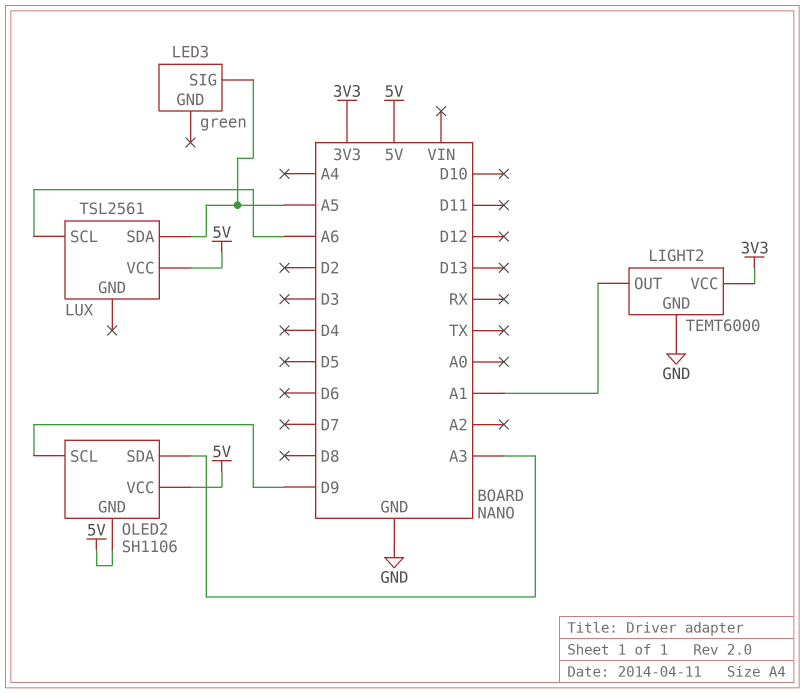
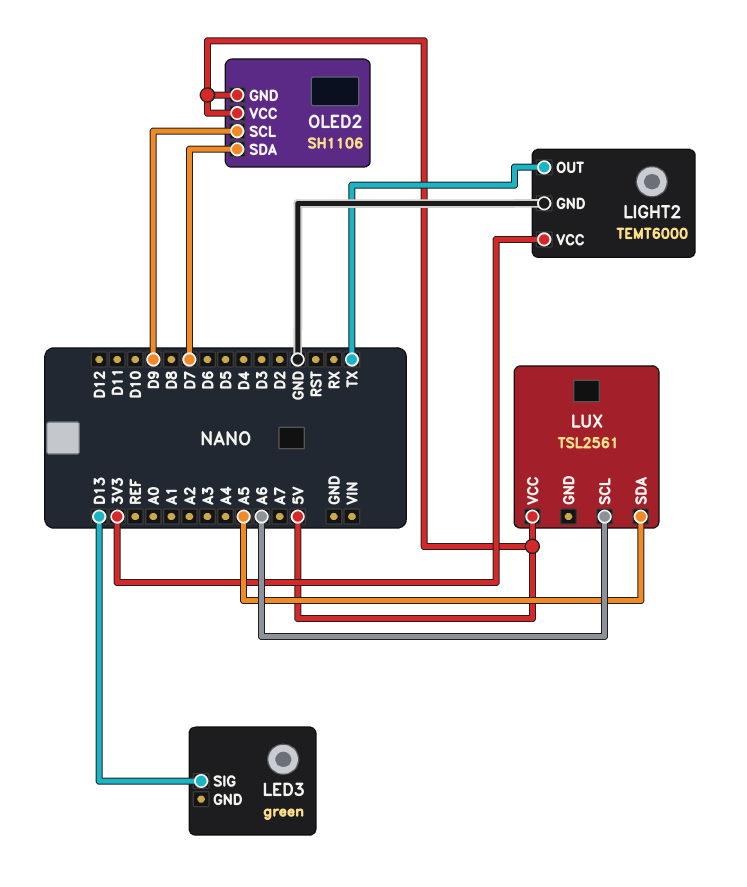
LED3 pin SIG: A5 -> D13
LIGHT2 pin OUT: A1 -> TX
OLED2 pin SDA: A3 -> D7

